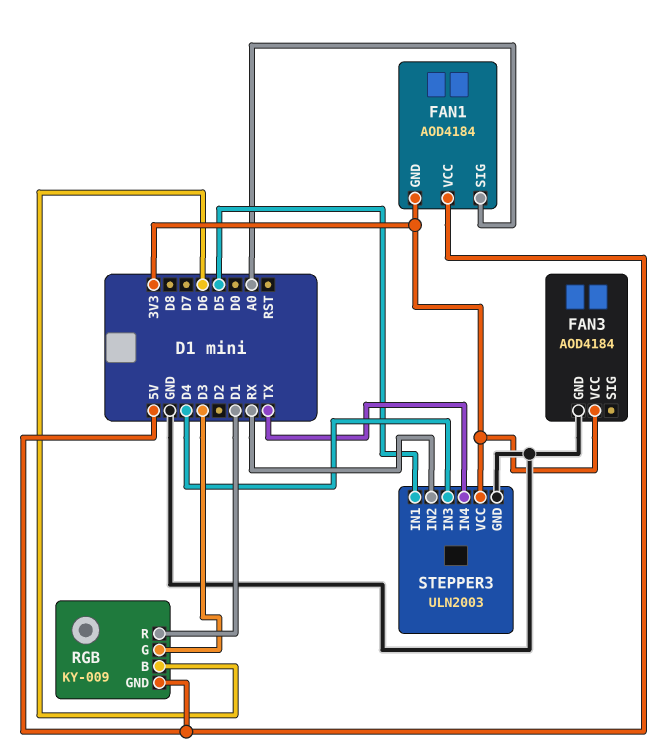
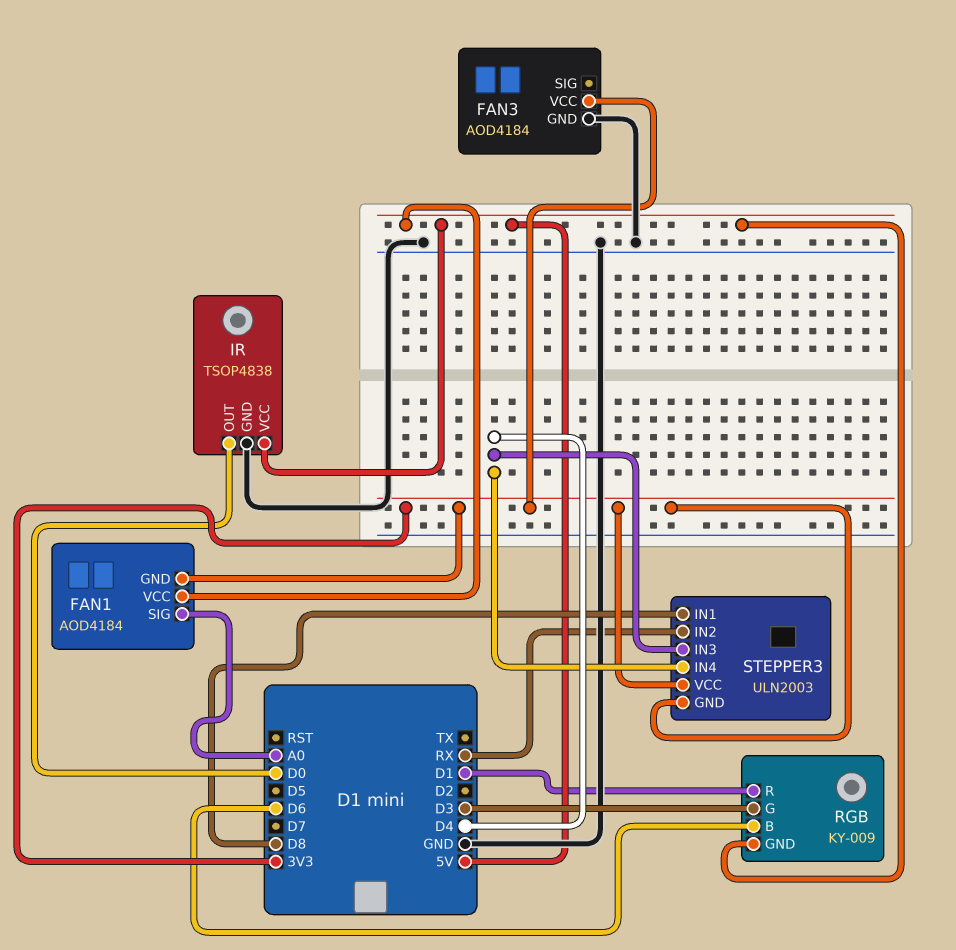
IR: none -> TSOP4838
IR pin GND: none -> GND
IR pin OUT: none -> D0
IR pin VCC: none -> 5V
STEPPER3 pin GND: GND -> 3V3
STEPPER3 pin IN1: D5 -> D8
STEPPER3 pin IN4: TX -> D4

